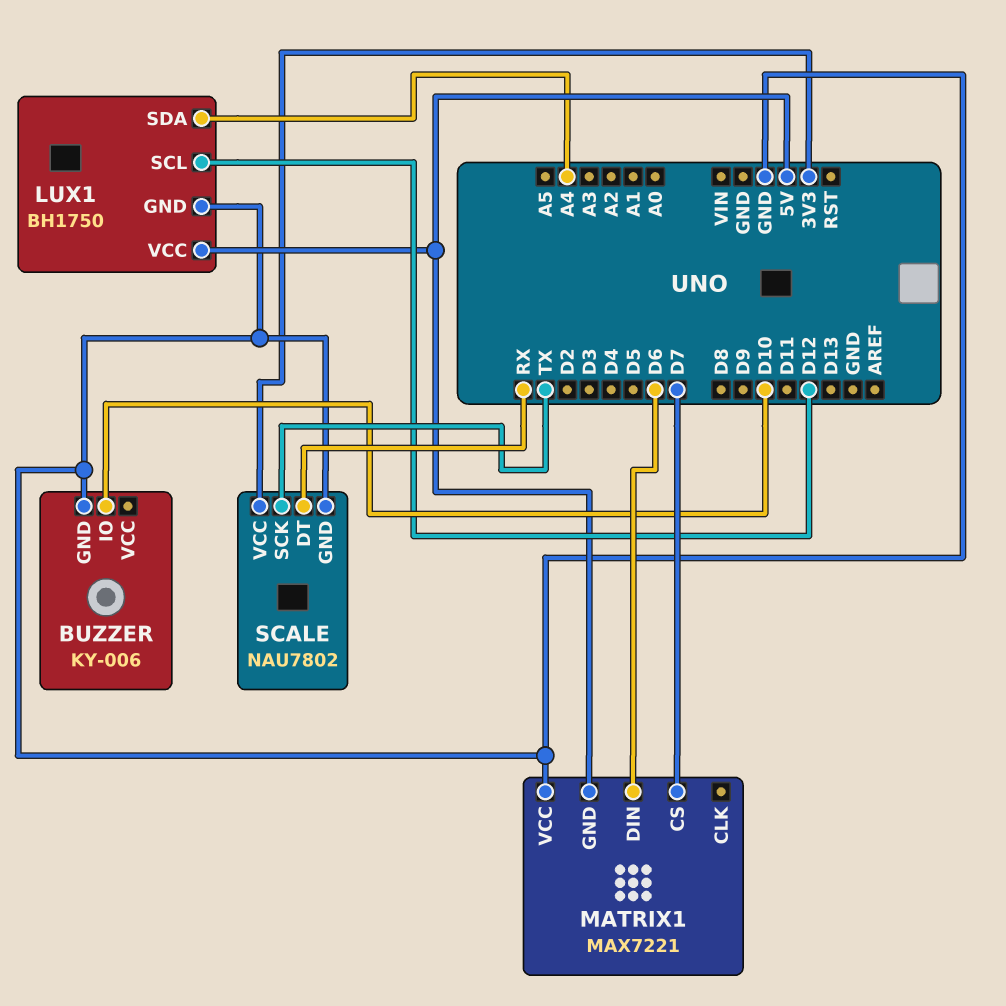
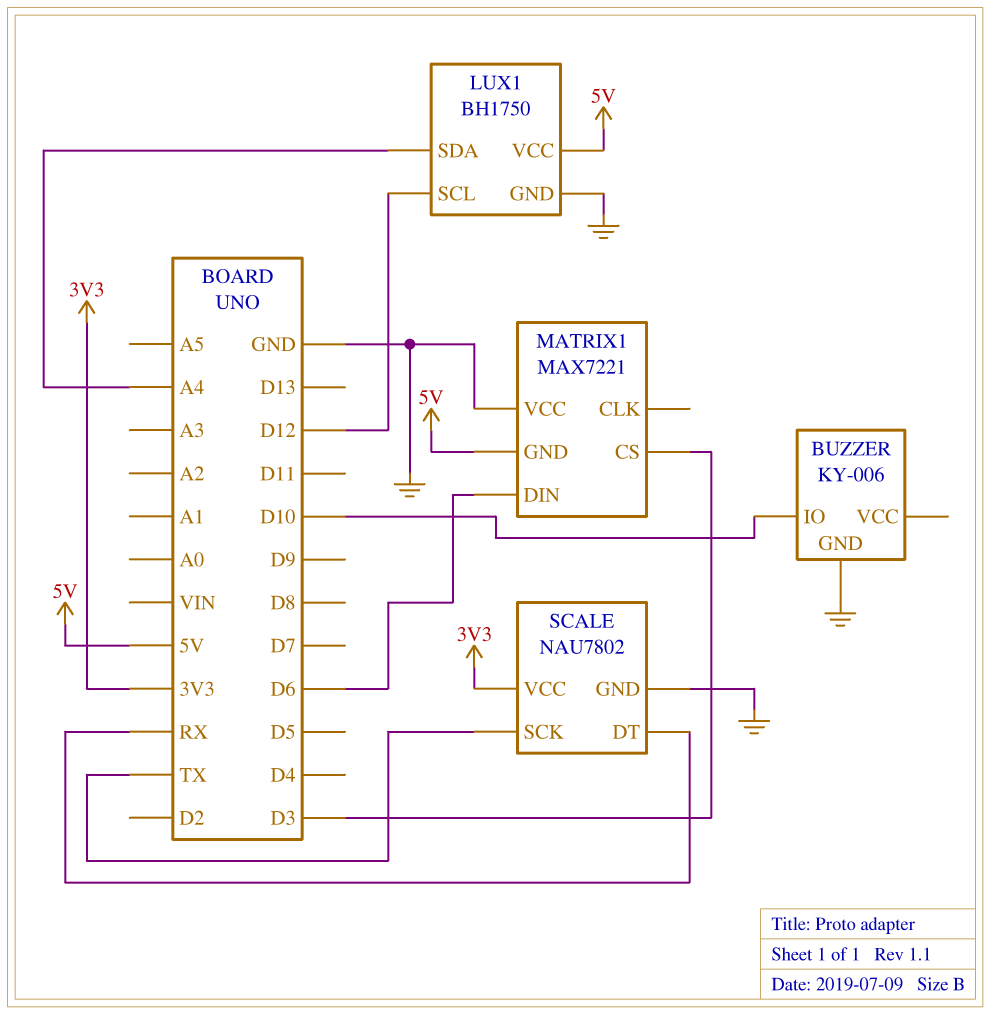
MATRIX1 pin CS: D7 -> D3

